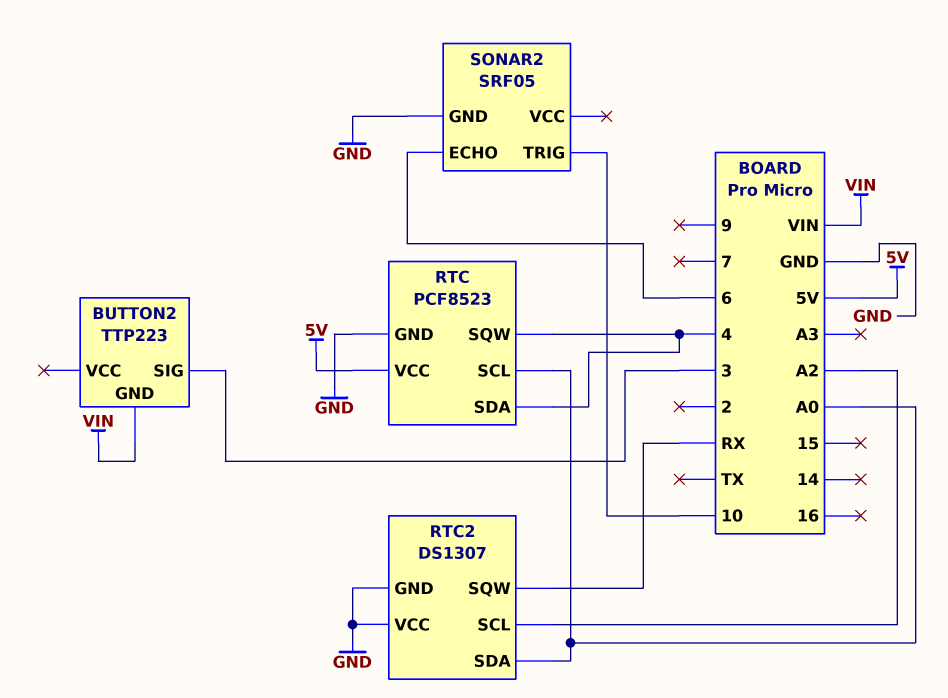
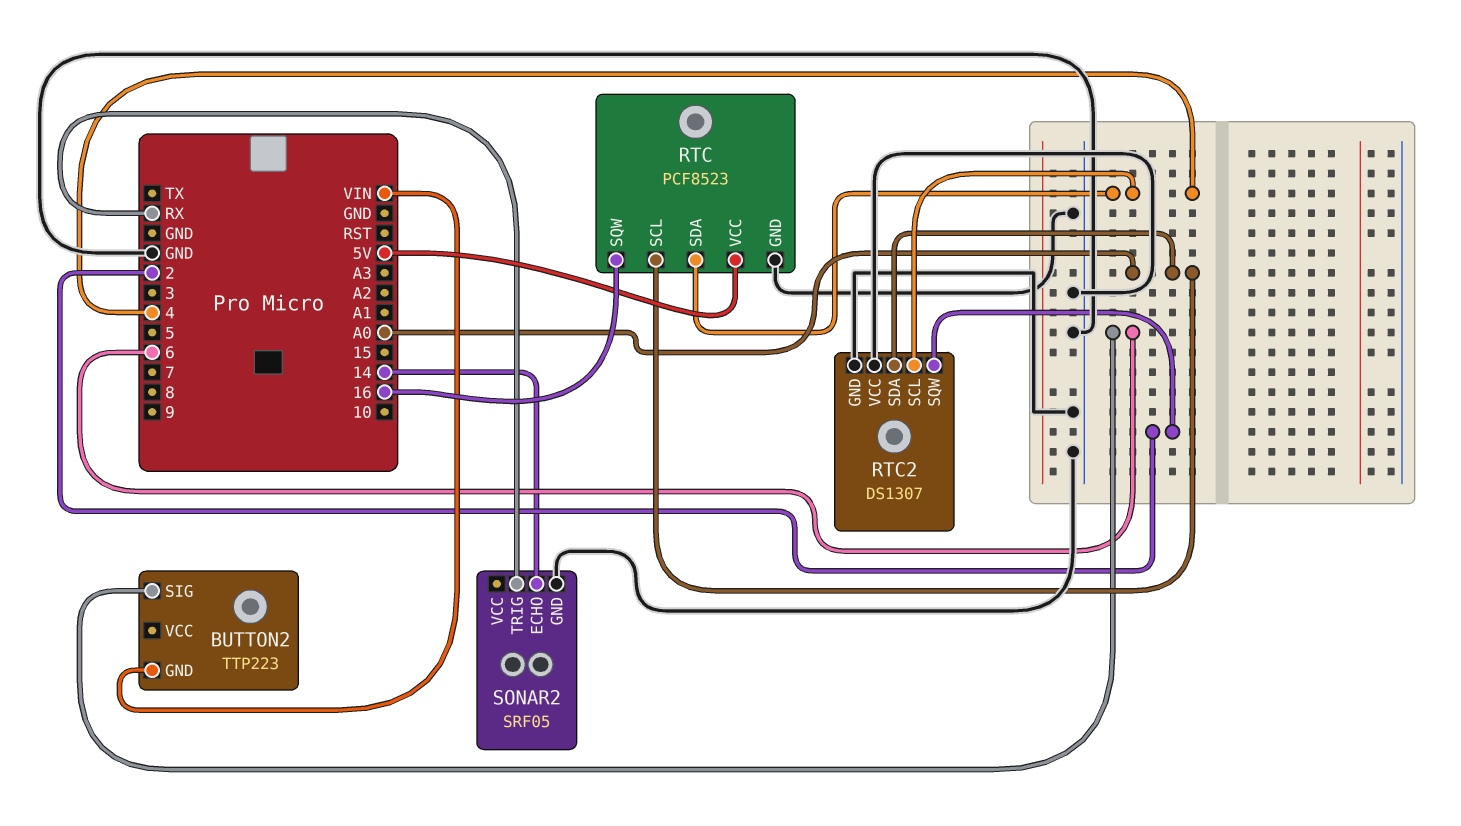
BUTTON2 pin SIG: 3 -> 6
RTC pin SQW: 4 -> 16
RTC2 pin SCL: A2 -> 4
RTC2 pin SQW: RX -> 2
SONAR2 pin ECHO: 6 -> 14
SONAR2 pin TRIG: 10 -> RX

